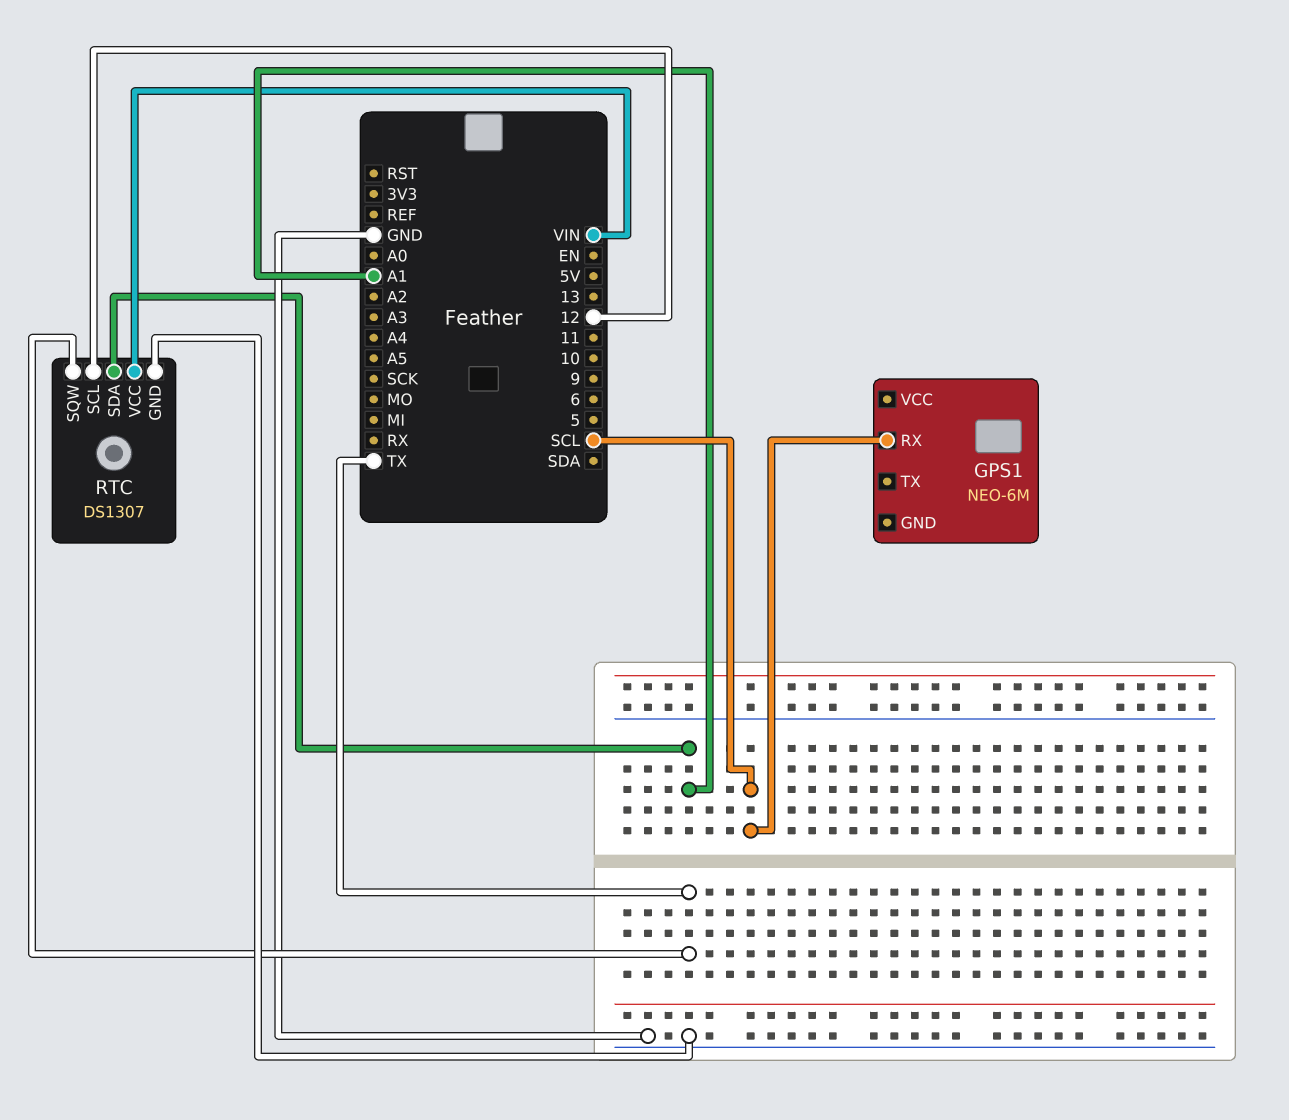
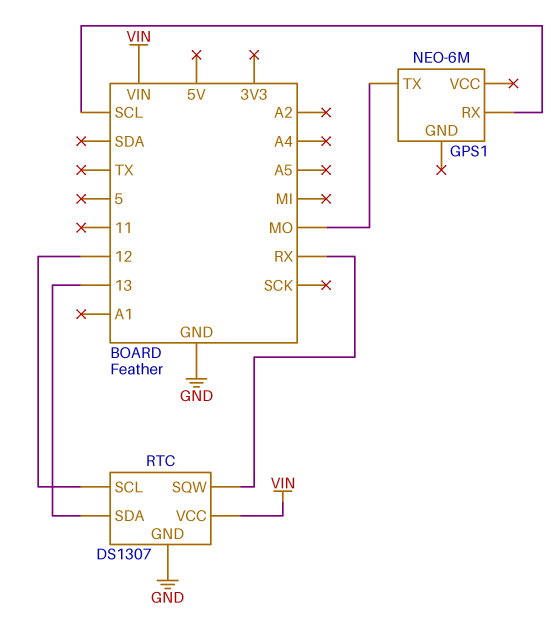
GPS1 pin TX: none -> MO
RTC pin SDA: A1 -> 13
RTC pin SQW: TX -> RX

